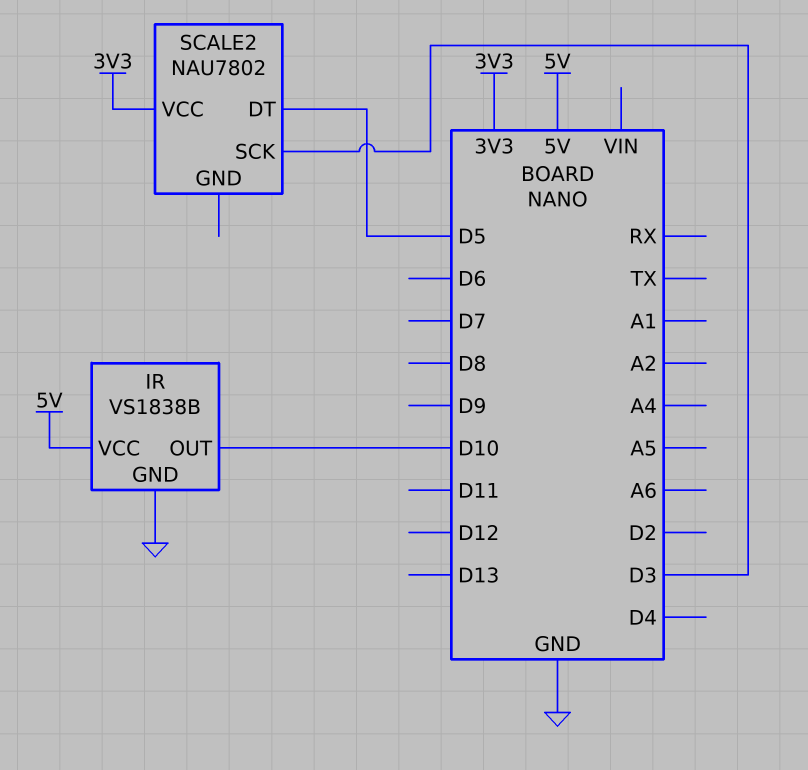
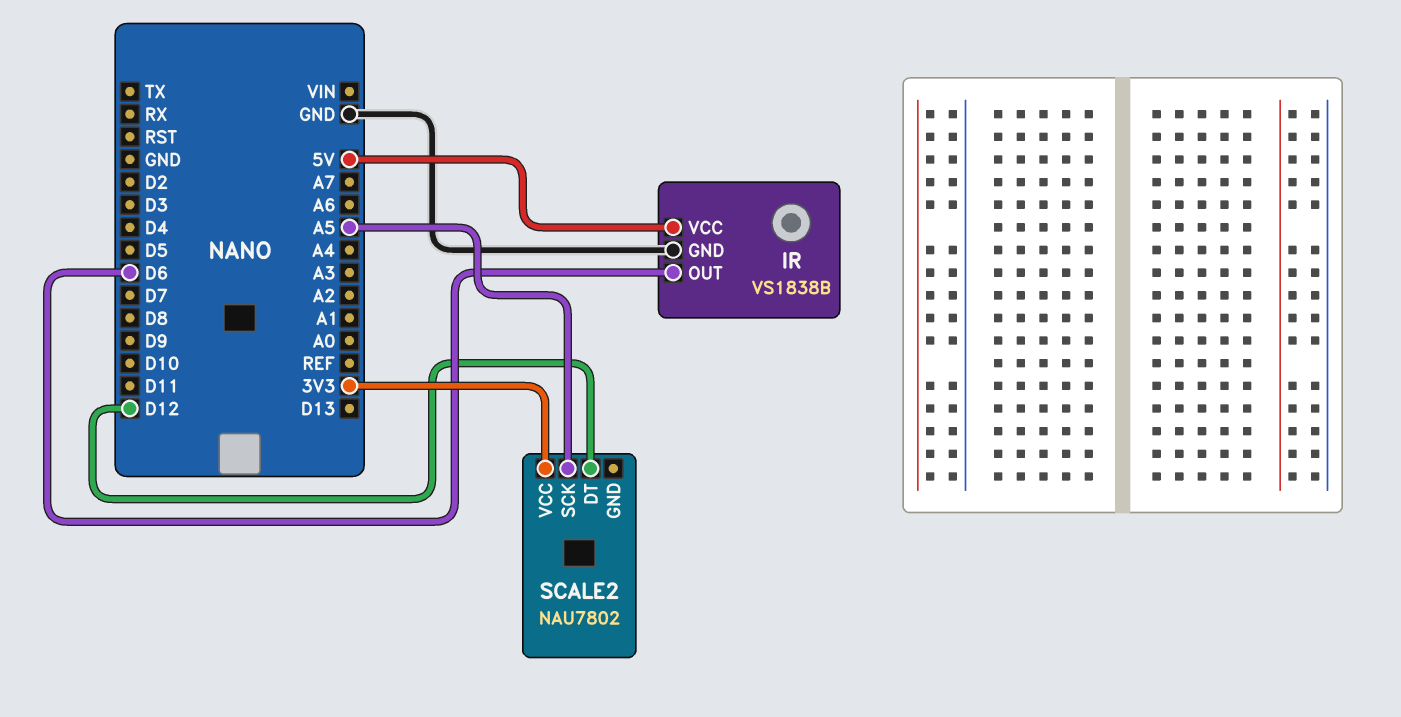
IR pin OUT: D10 -> D6
SCALE2 pin DT: D5 -> D12
SCALE2 pin SCK: D3 -> A5

